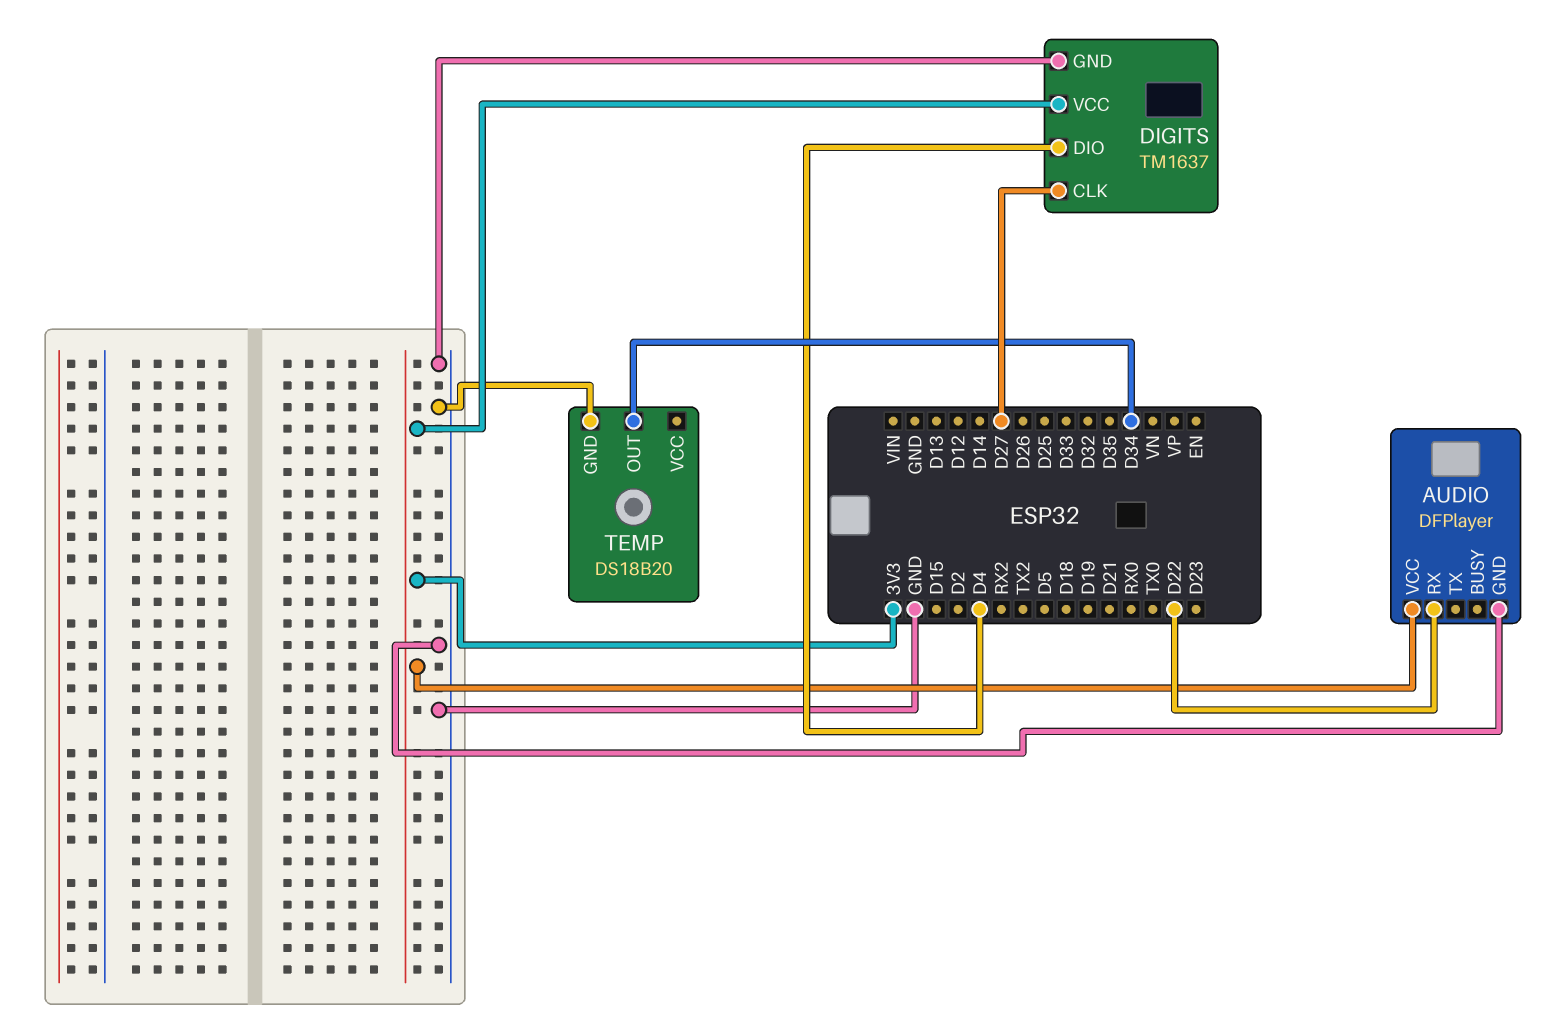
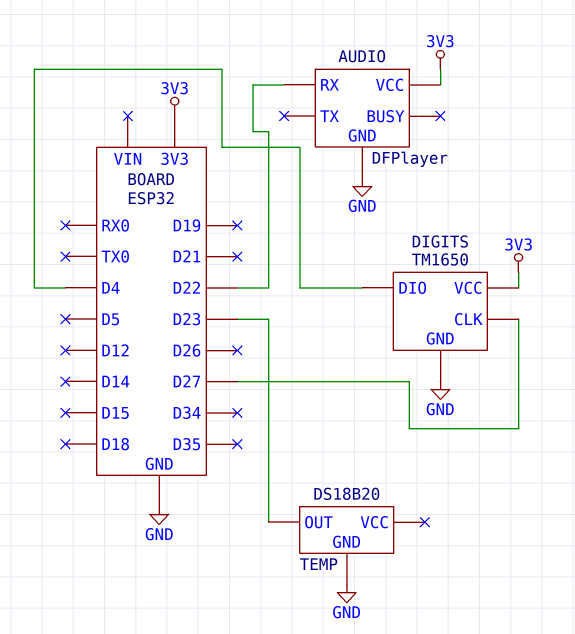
DIGITS: TM1637 -> TM1650
TEMP pin OUT: D34 -> D23

